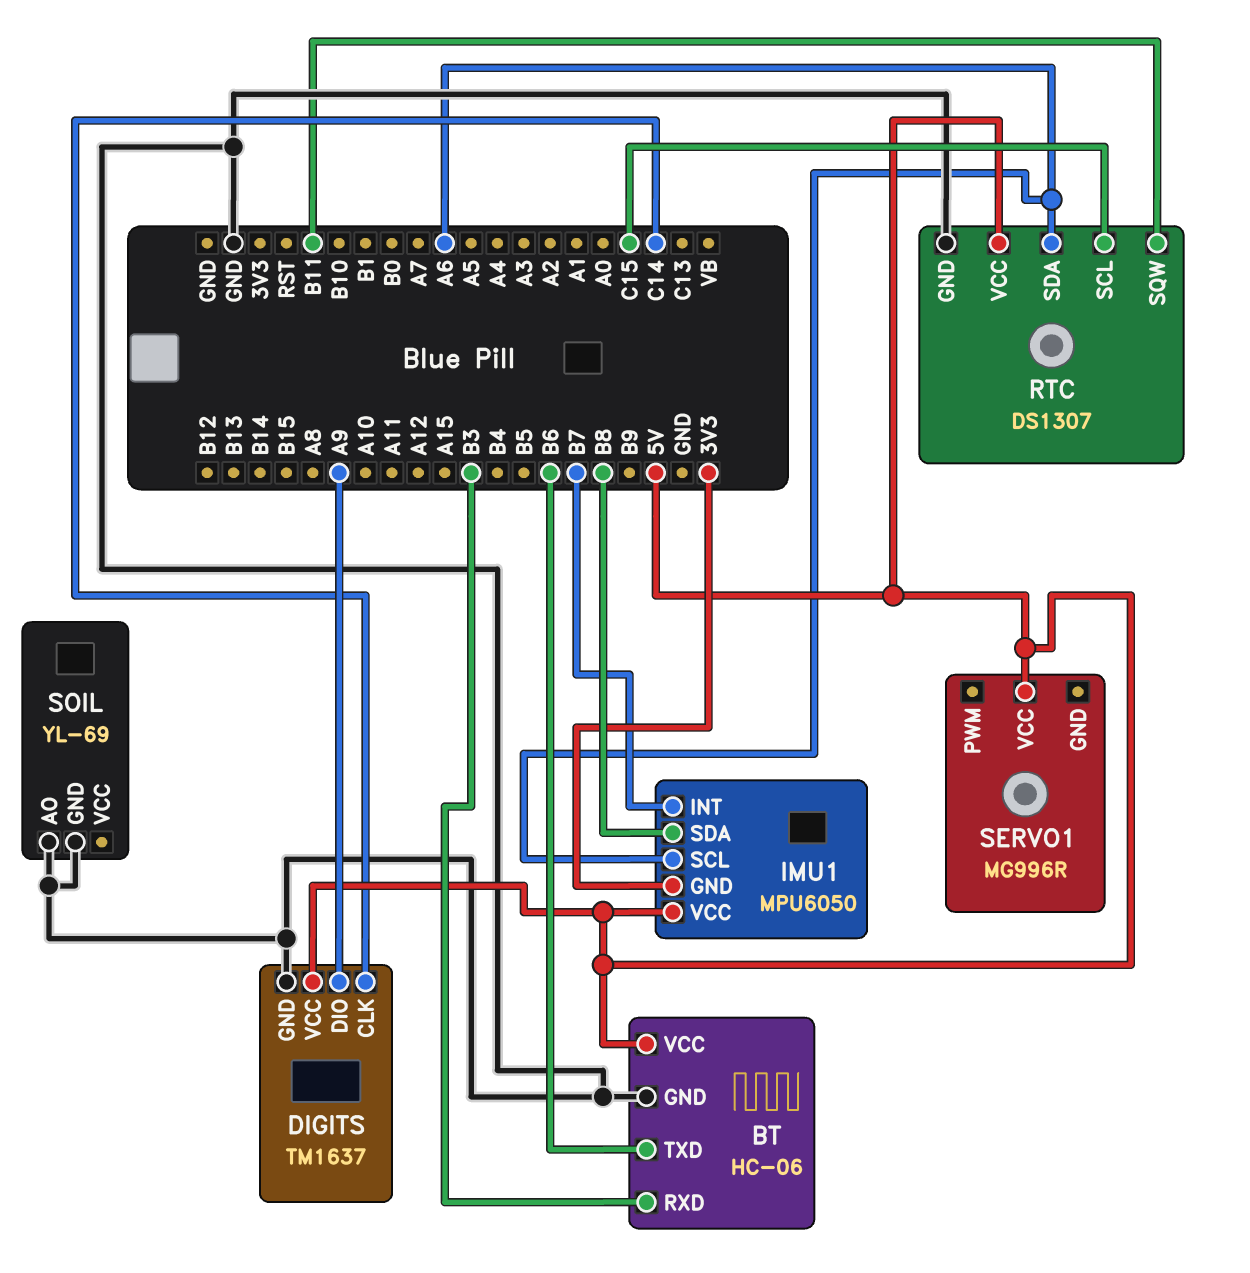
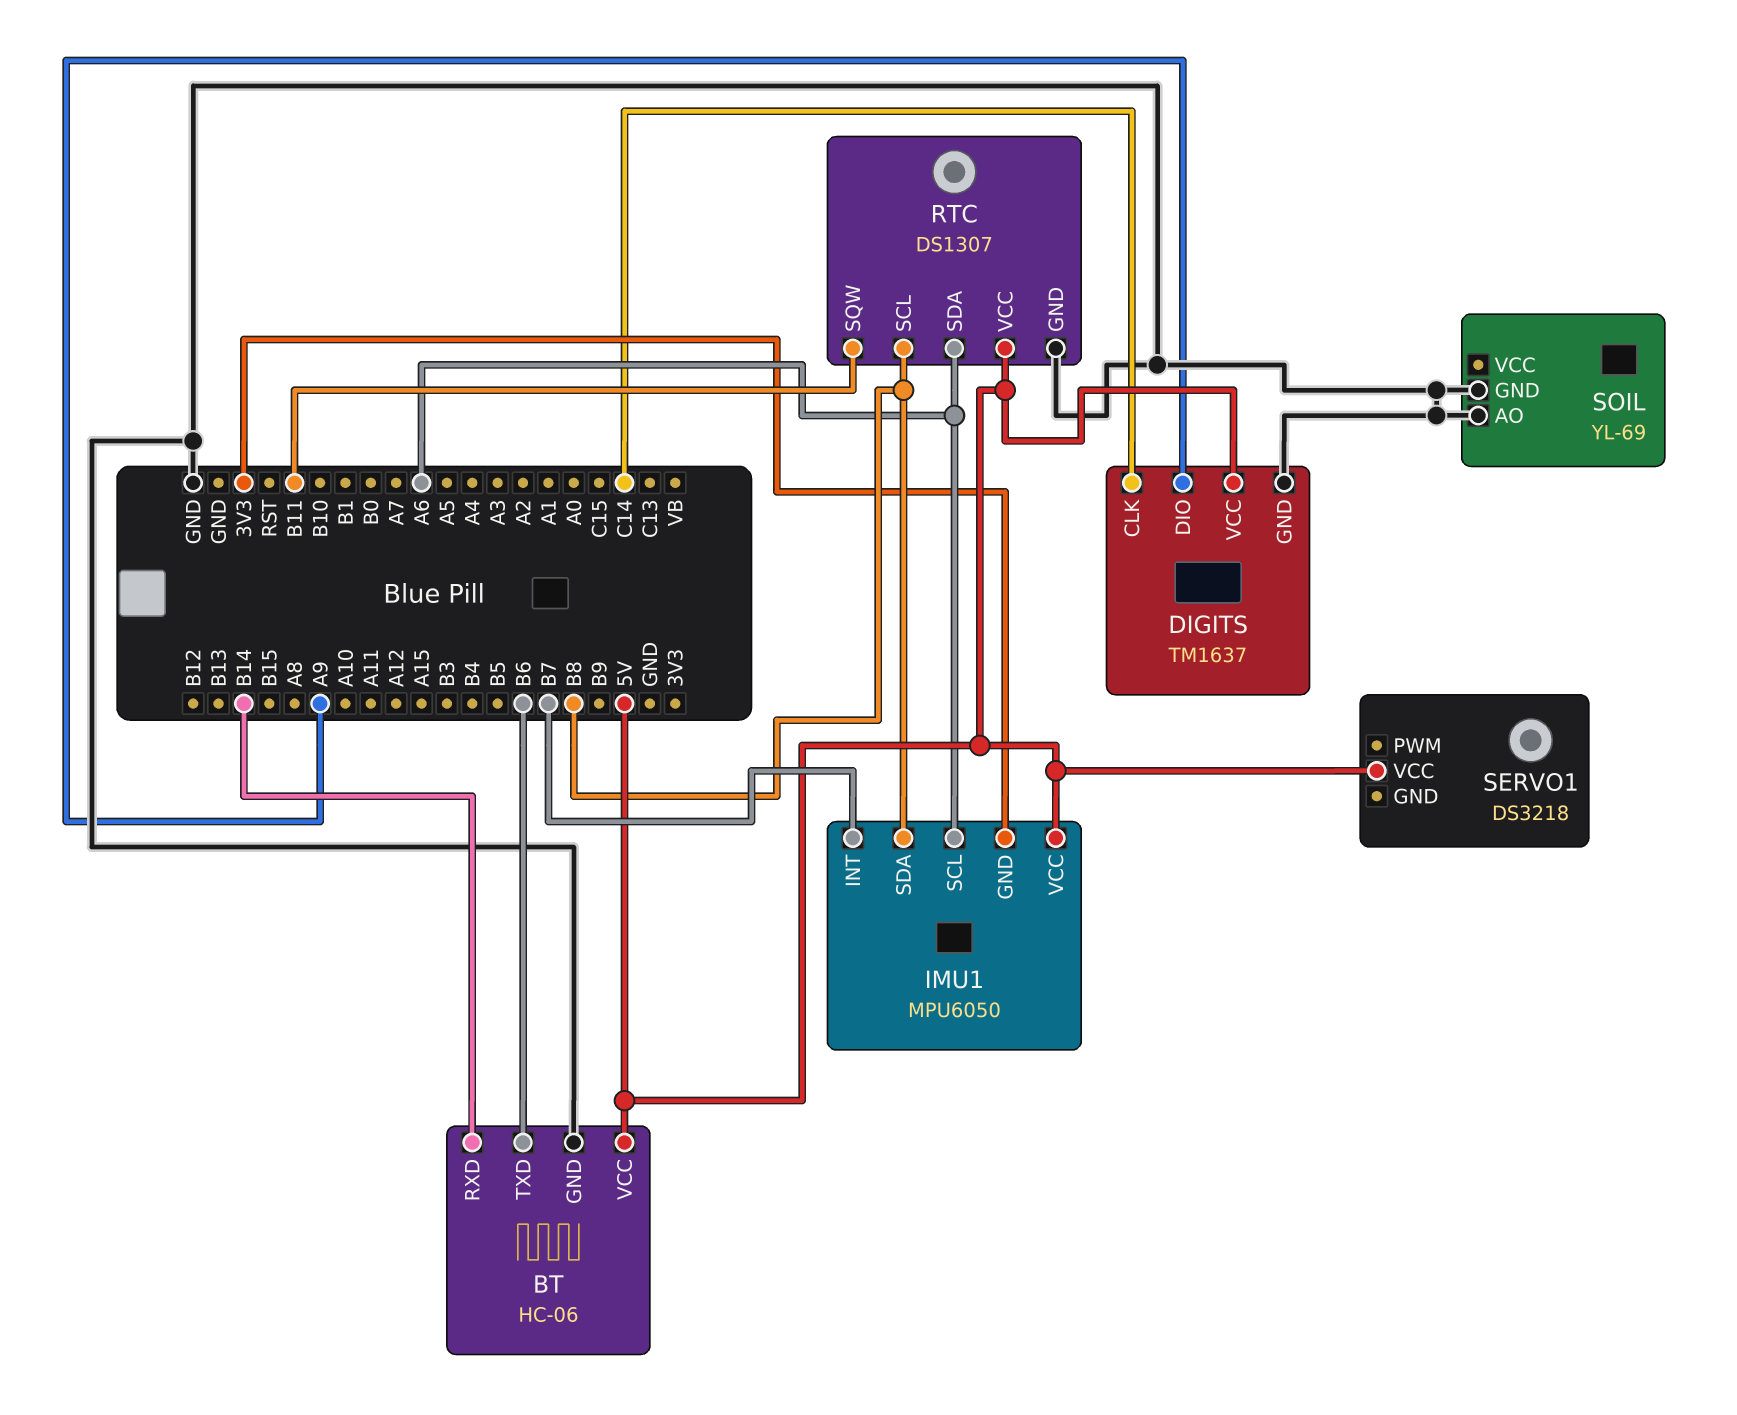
BT pin RXD: B3 -> B14
RTC pin SCL: C15 -> B8
SERVO1: MG996R -> DS3218

